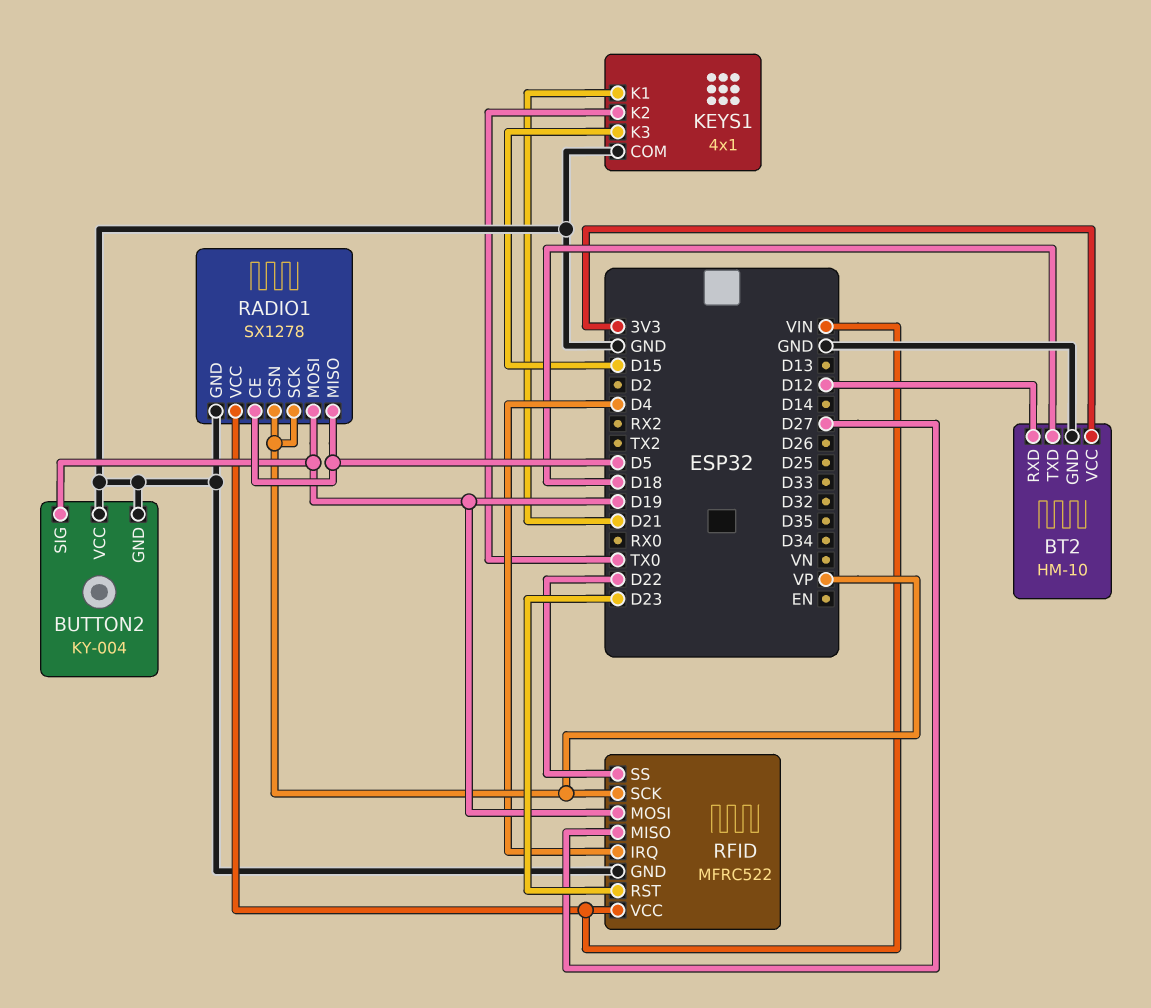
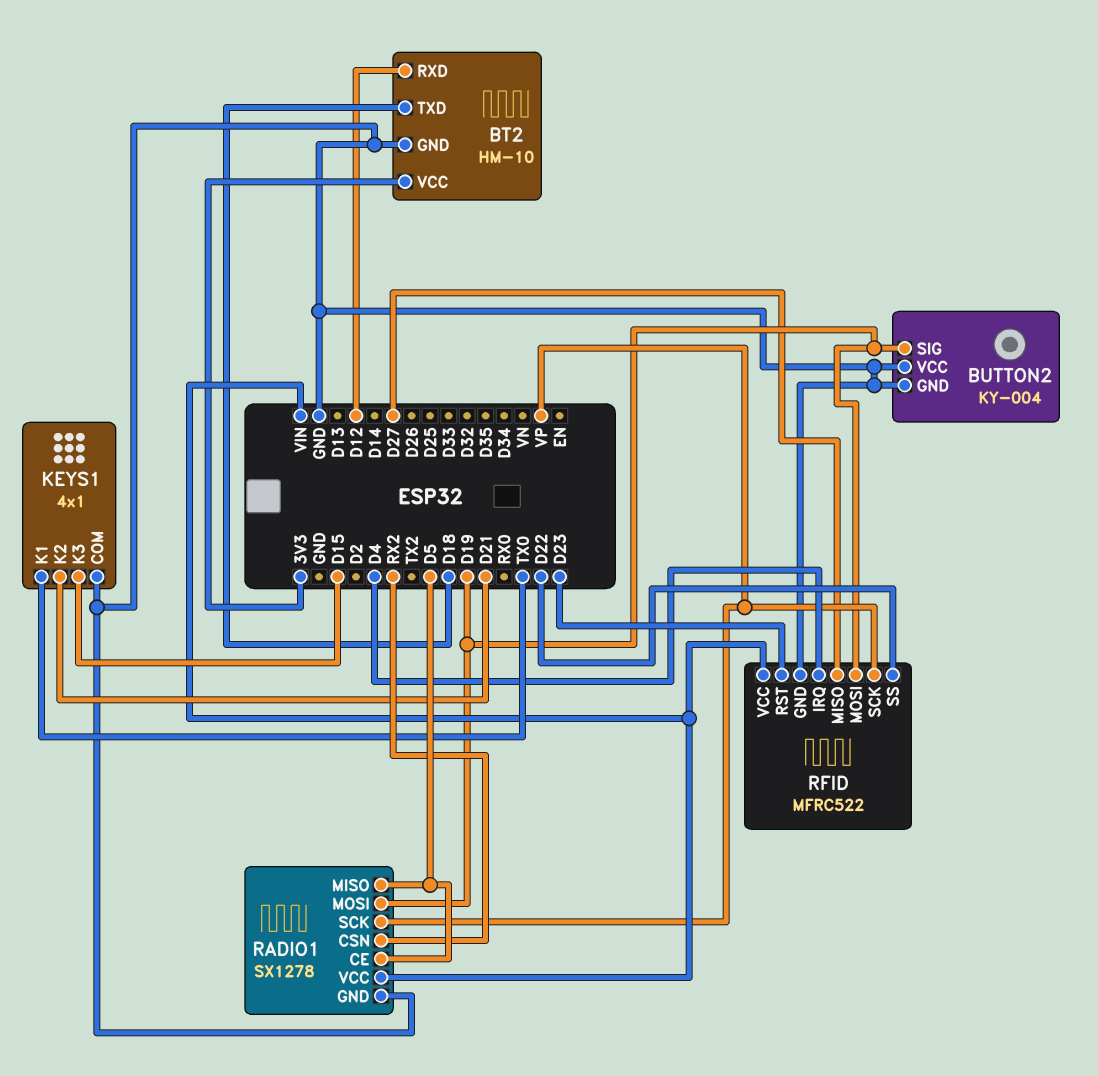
KEYS1 pin K1: D21 -> TX0
KEYS1 pin K2: TX0 -> D21
RADIO1 pin CSN: VP -> RX2

